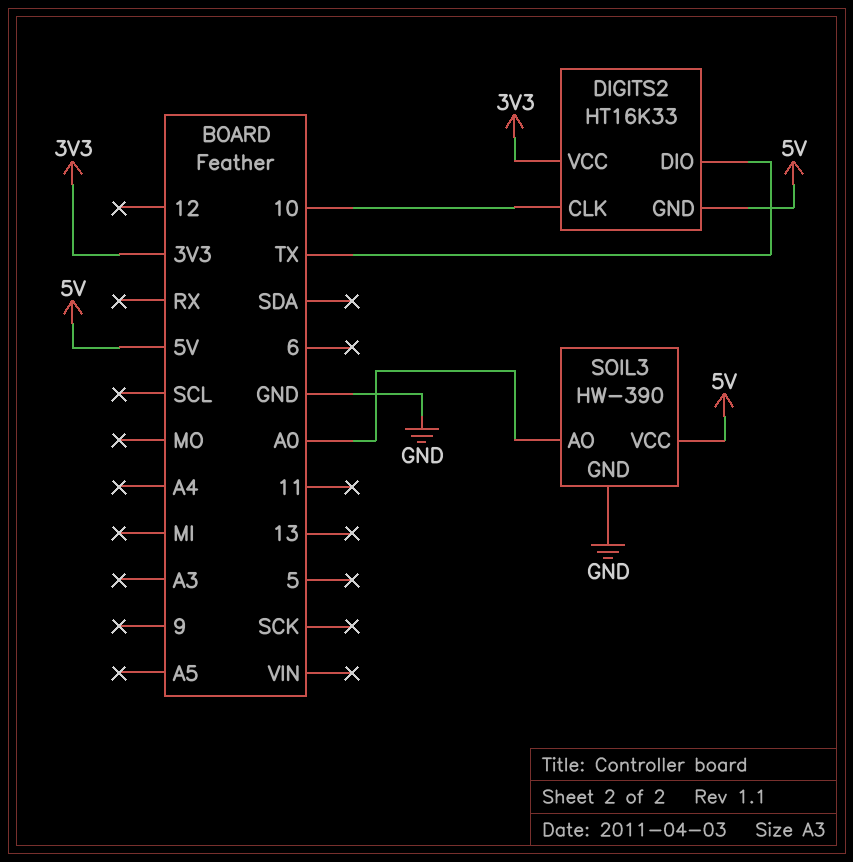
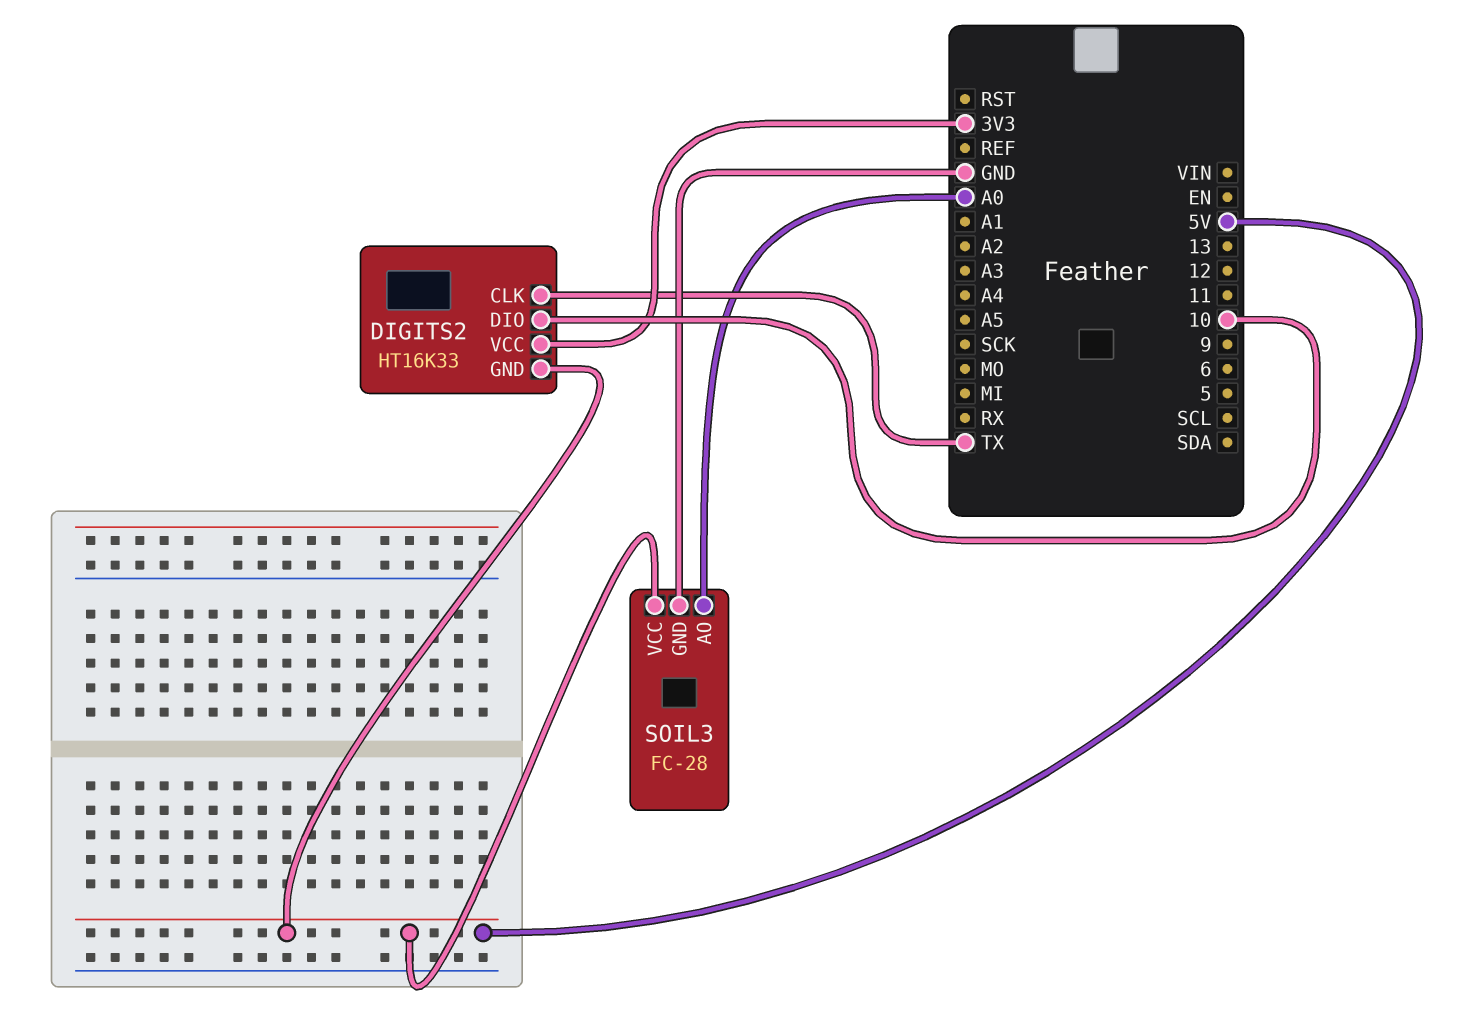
DIGITS2 pin CLK: 10 -> TX
DIGITS2 pin DIO: TX -> 10
SOIL3: HW-390 -> FC-28

